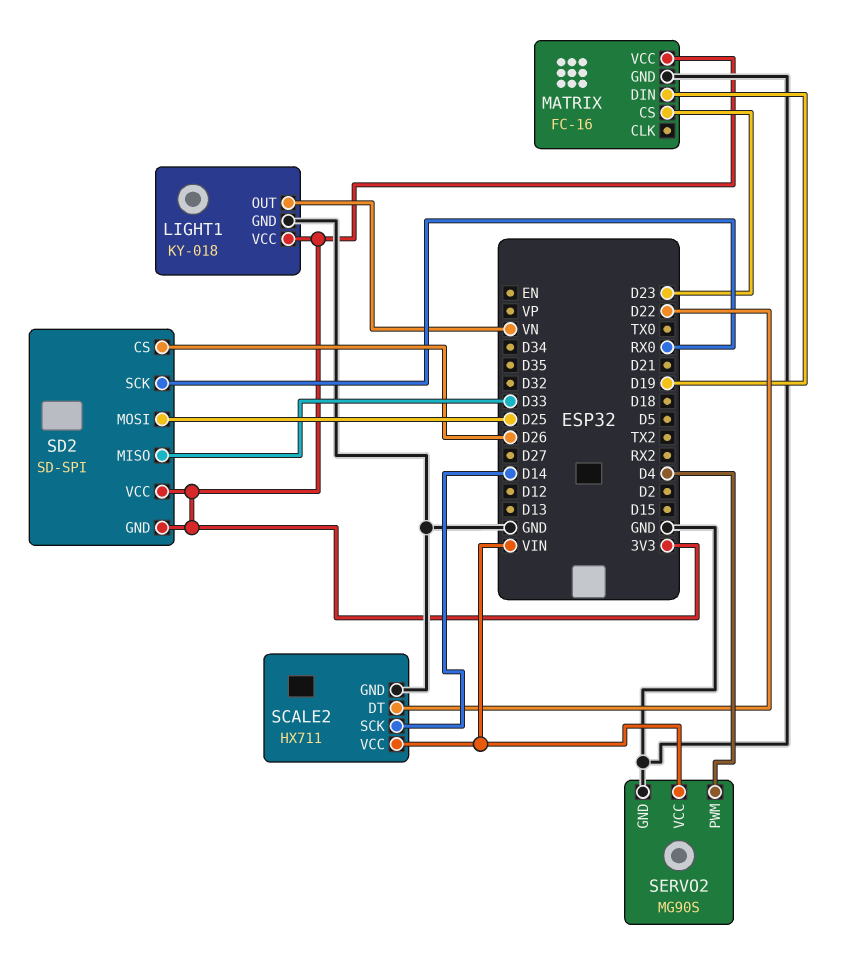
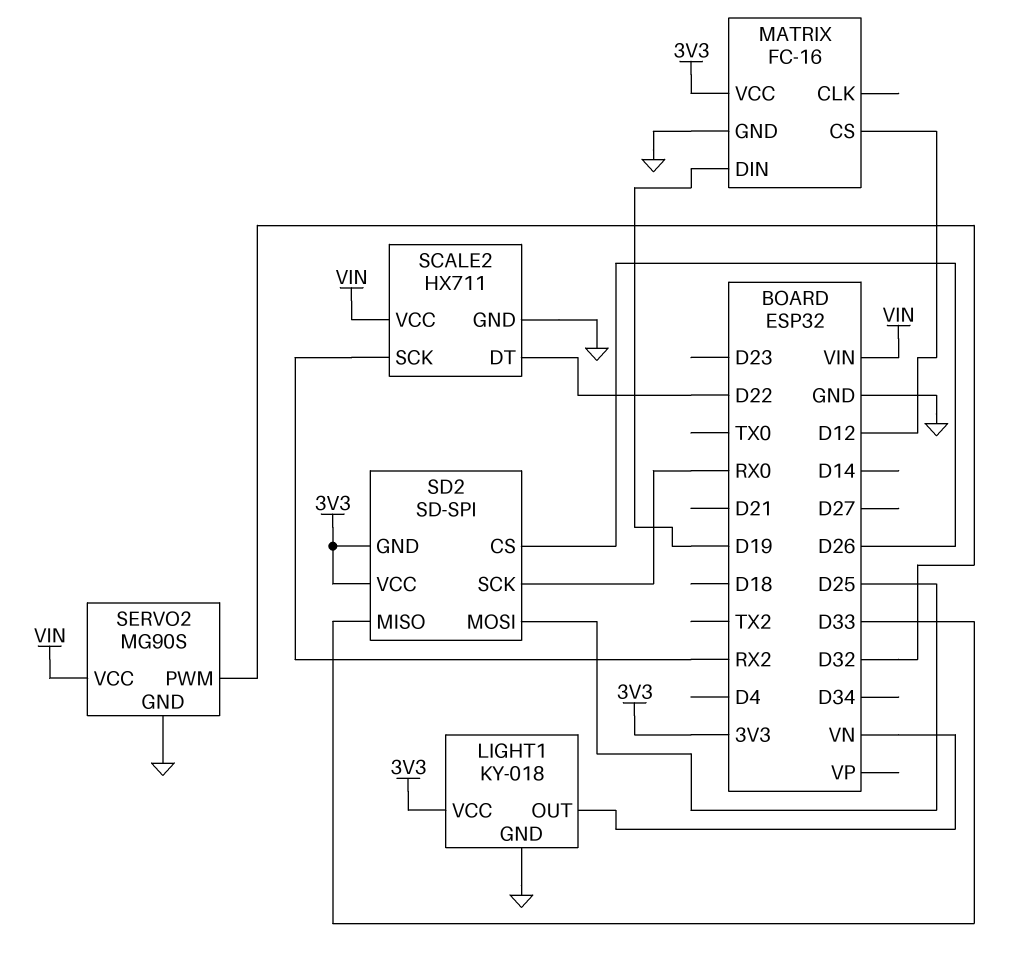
MATRIX pin CS: D23 -> D12
SCALE2 pin SCK: D14 -> RX2
SERVO2 pin PWM: D4 -> D32

